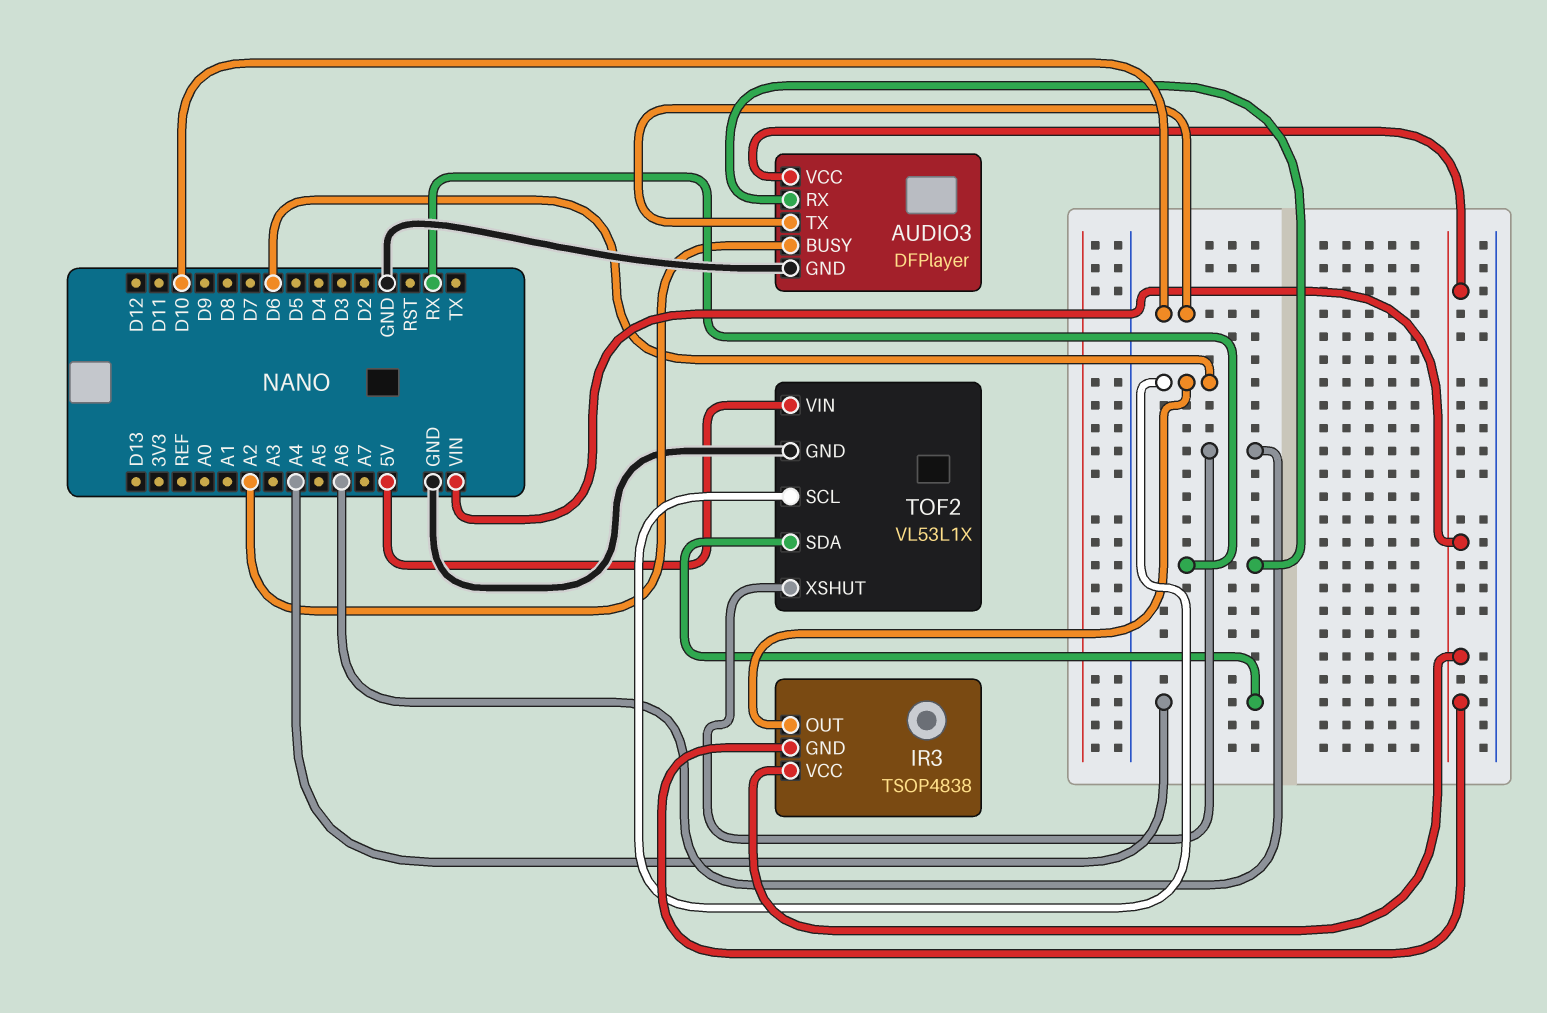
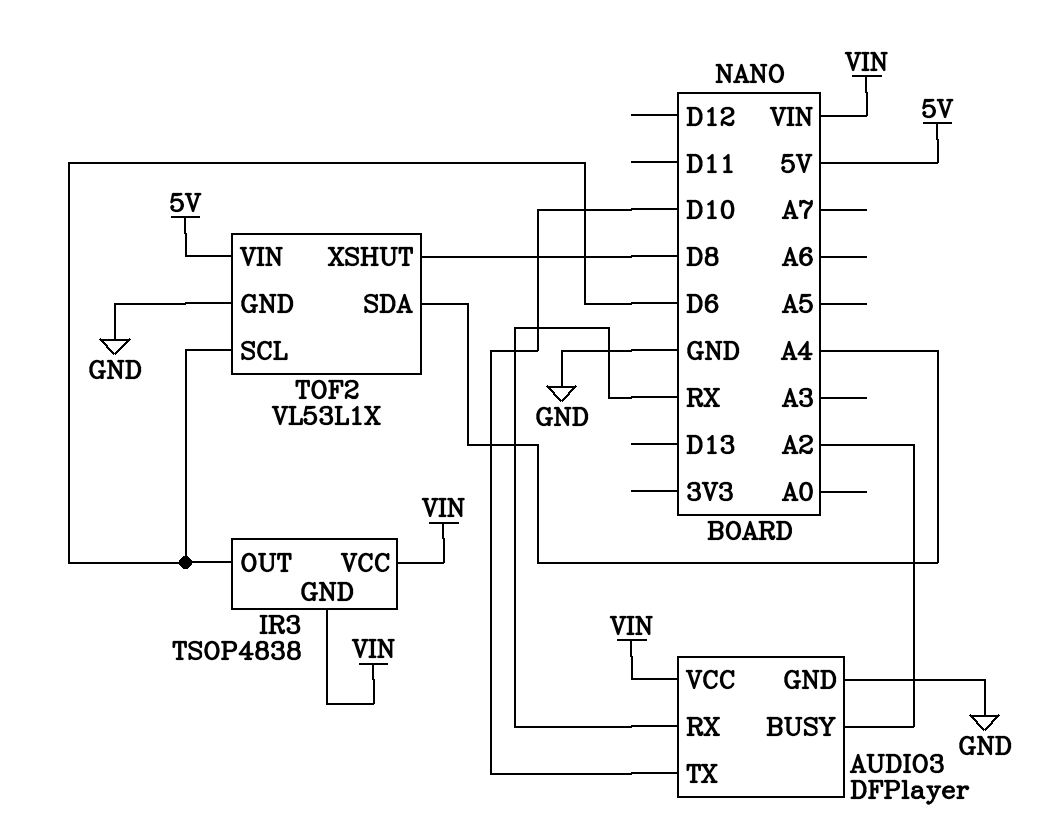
TOF2 pin XSHUT: A6 -> D8

